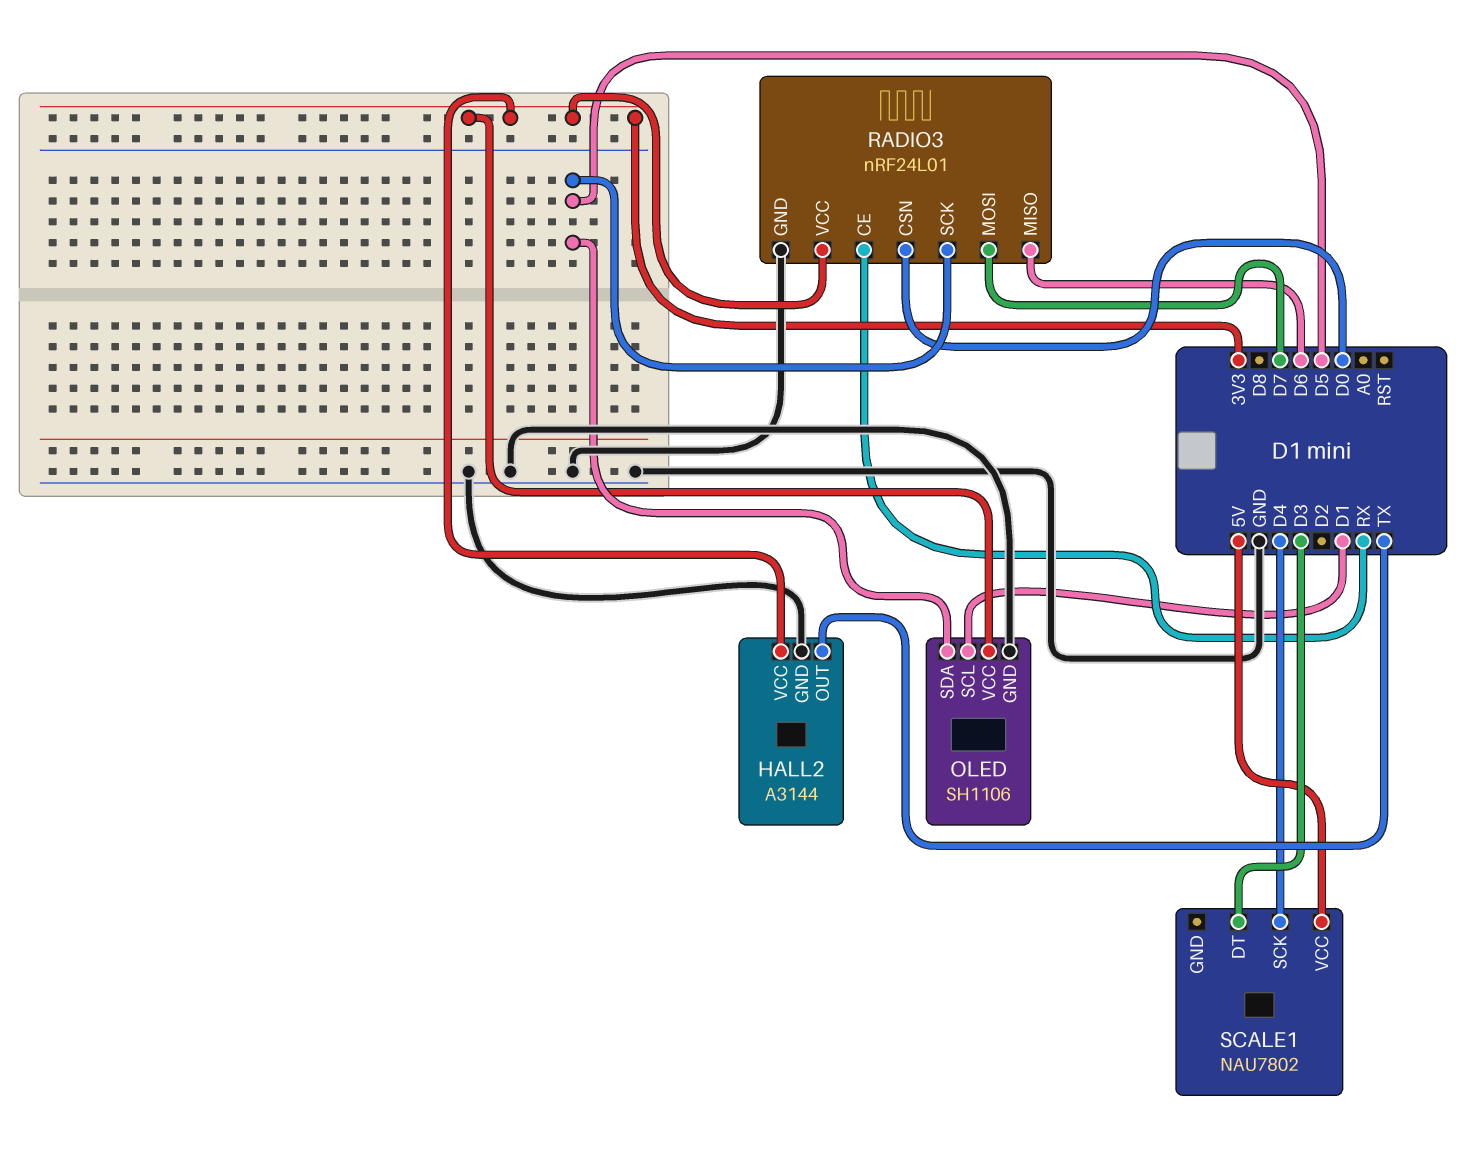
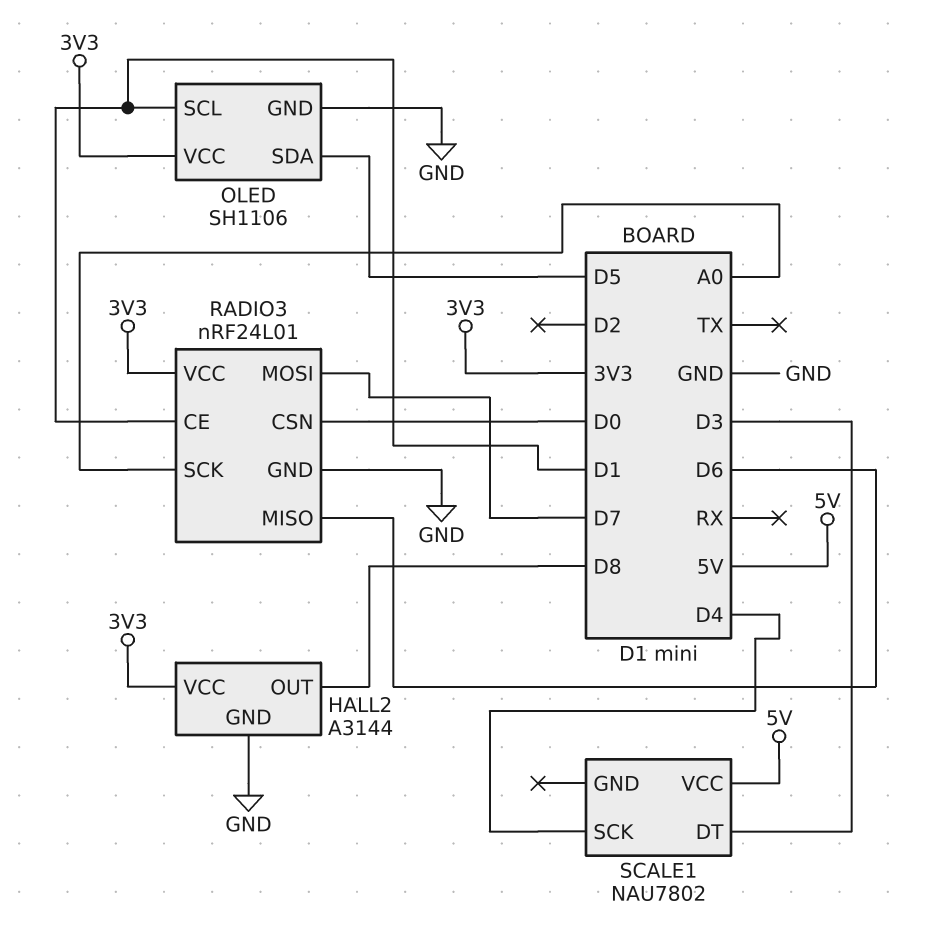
HALL2 pin OUT: TX -> D8
RADIO3 pin CE: RX -> D1
RADIO3 pin SCK: D5 -> A0

